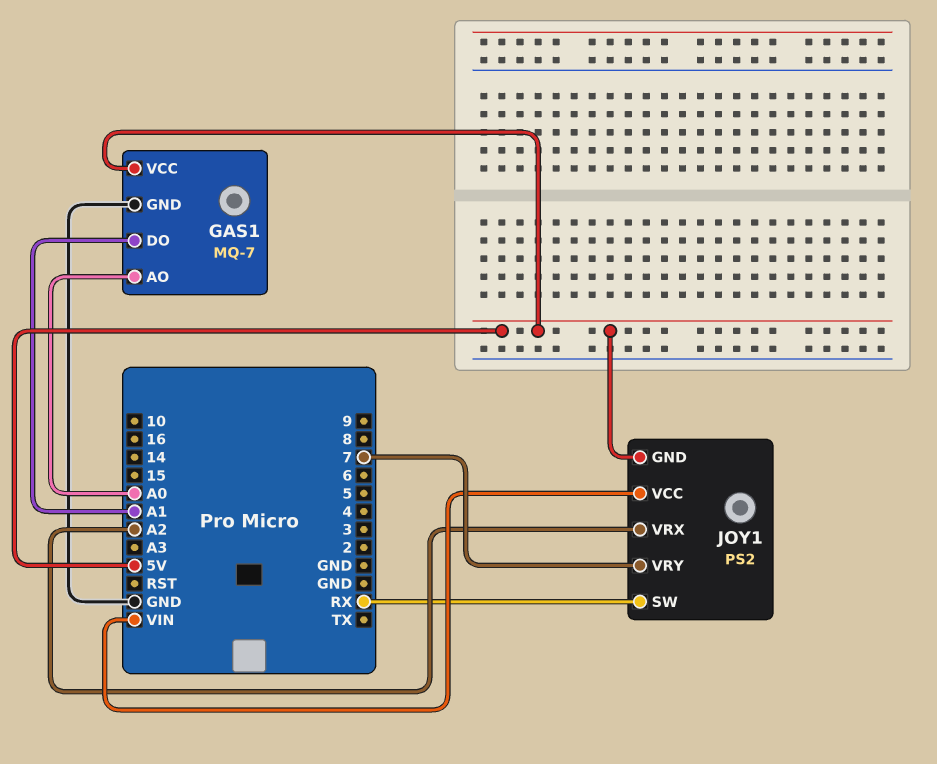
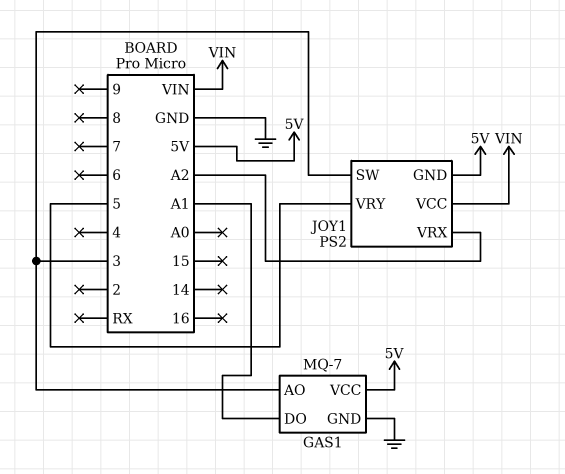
GAS1 pin AO: A0 -> 3
JOY1 pin SW: RX -> 3
JOY1 pin VRY: 7 -> 5

